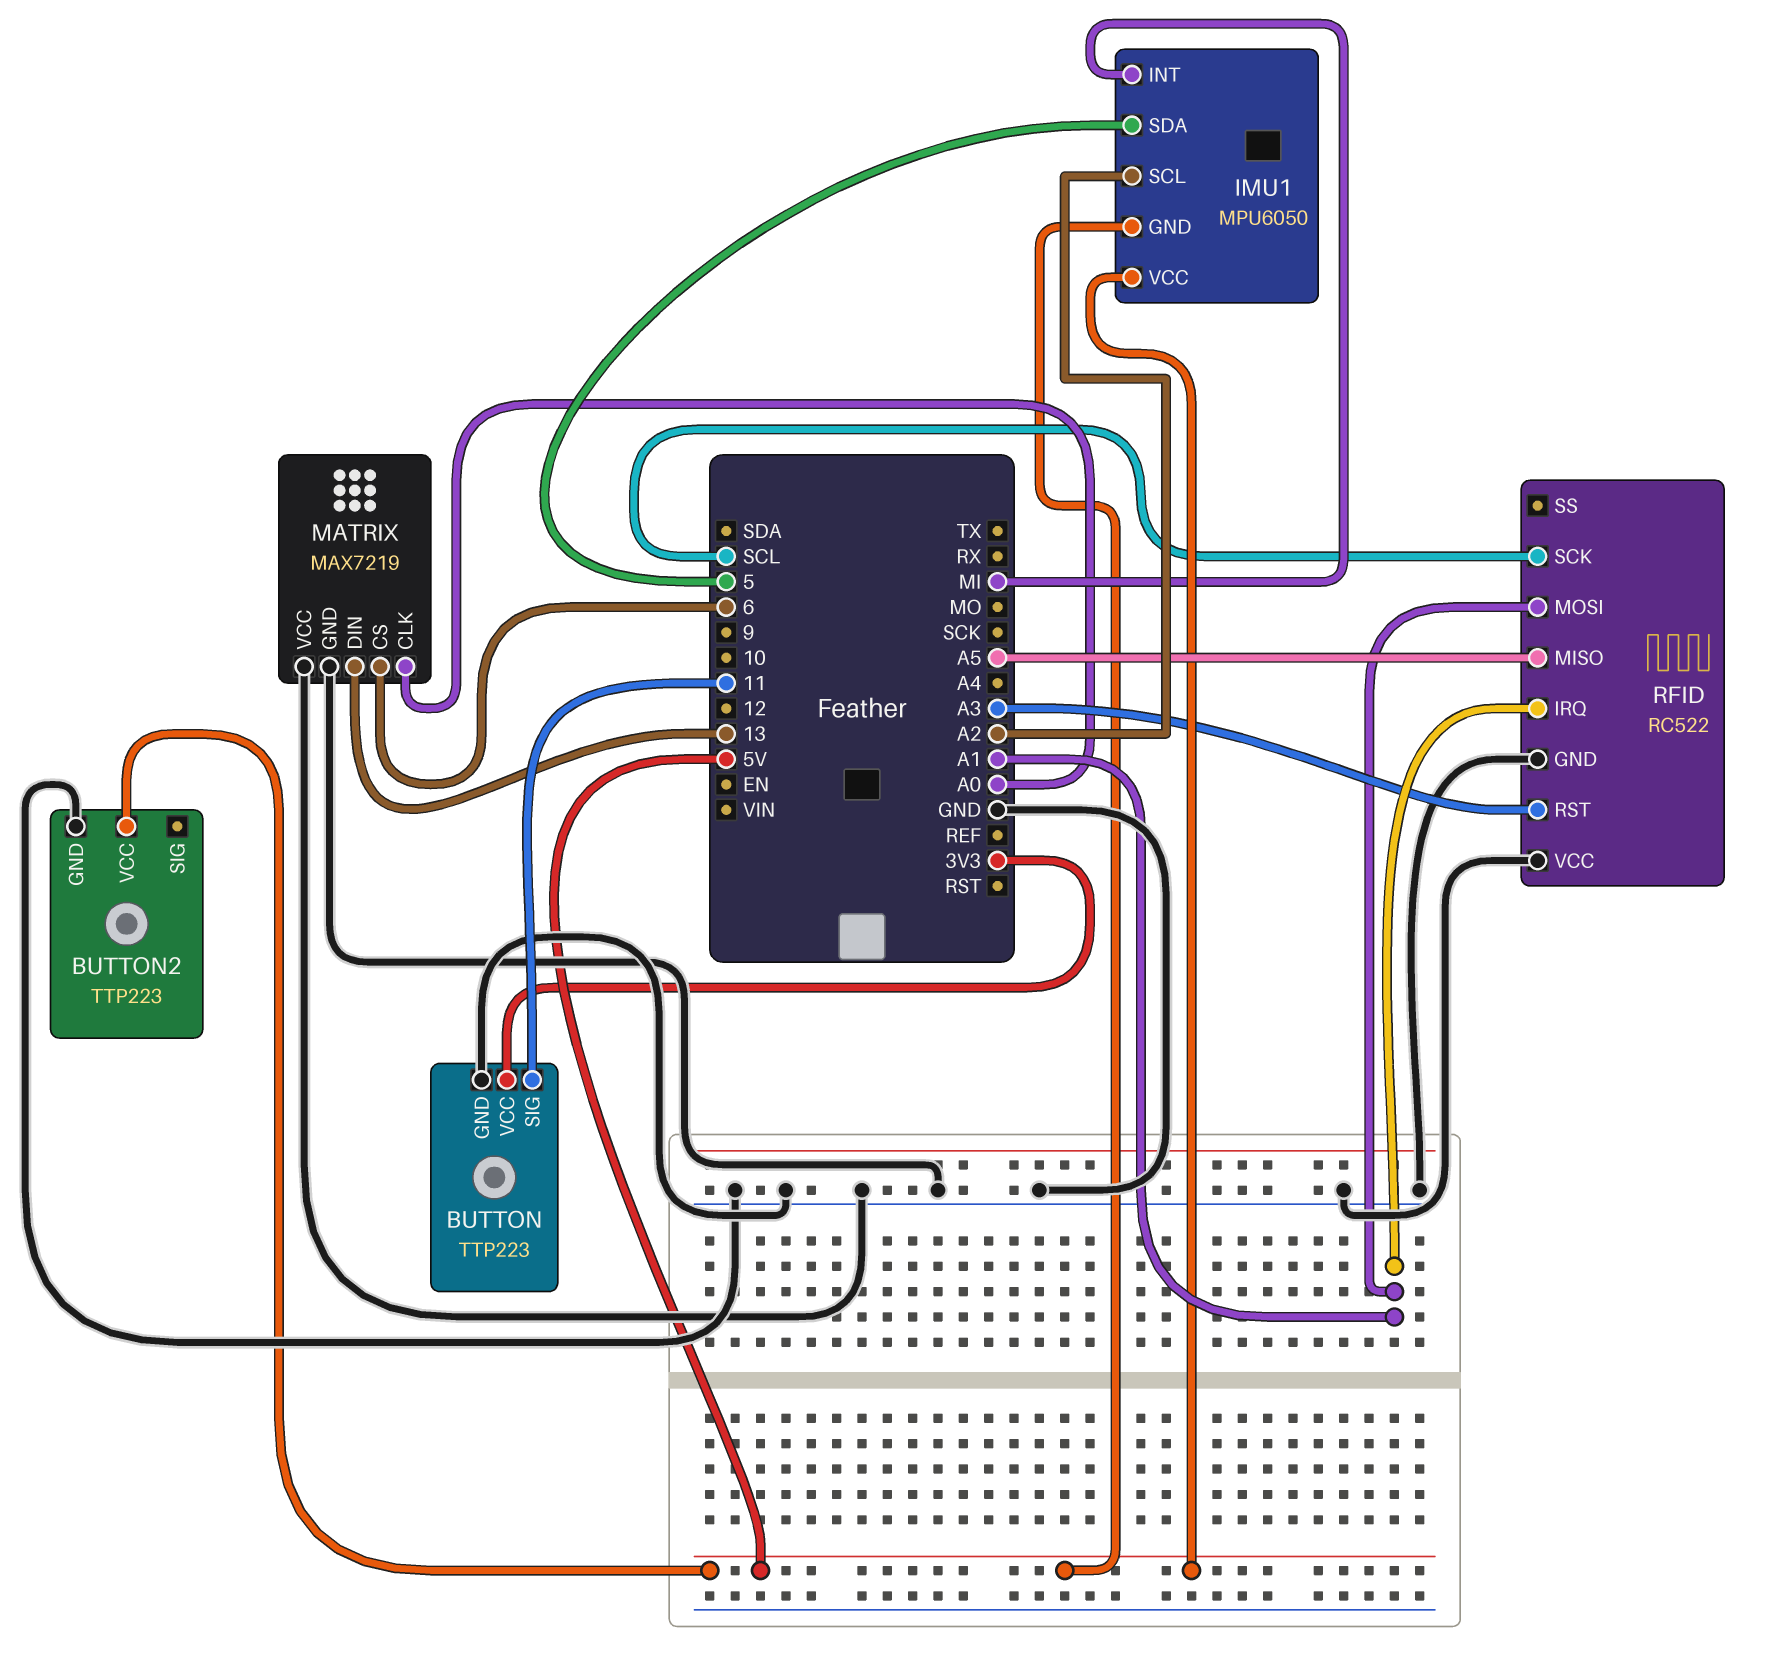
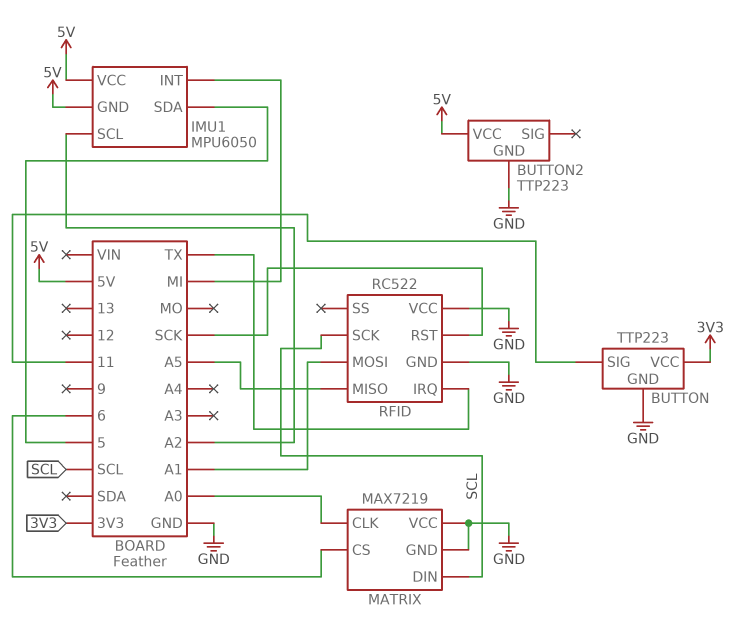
MATRIX pin DIN: 13 -> SCL
RFID pin IRQ: A1 -> TX
RFID pin RST: A3 -> SCK

